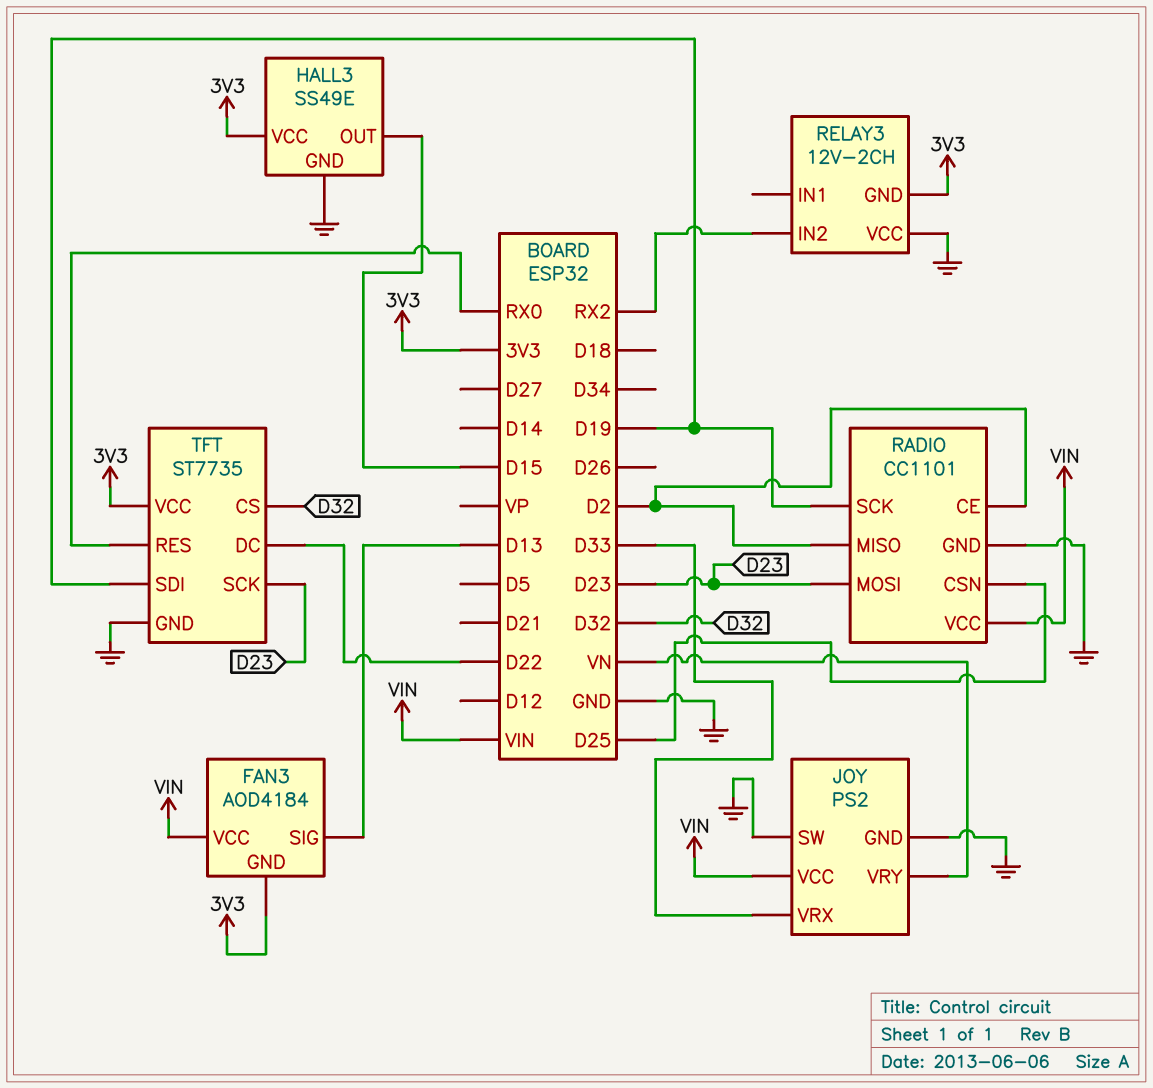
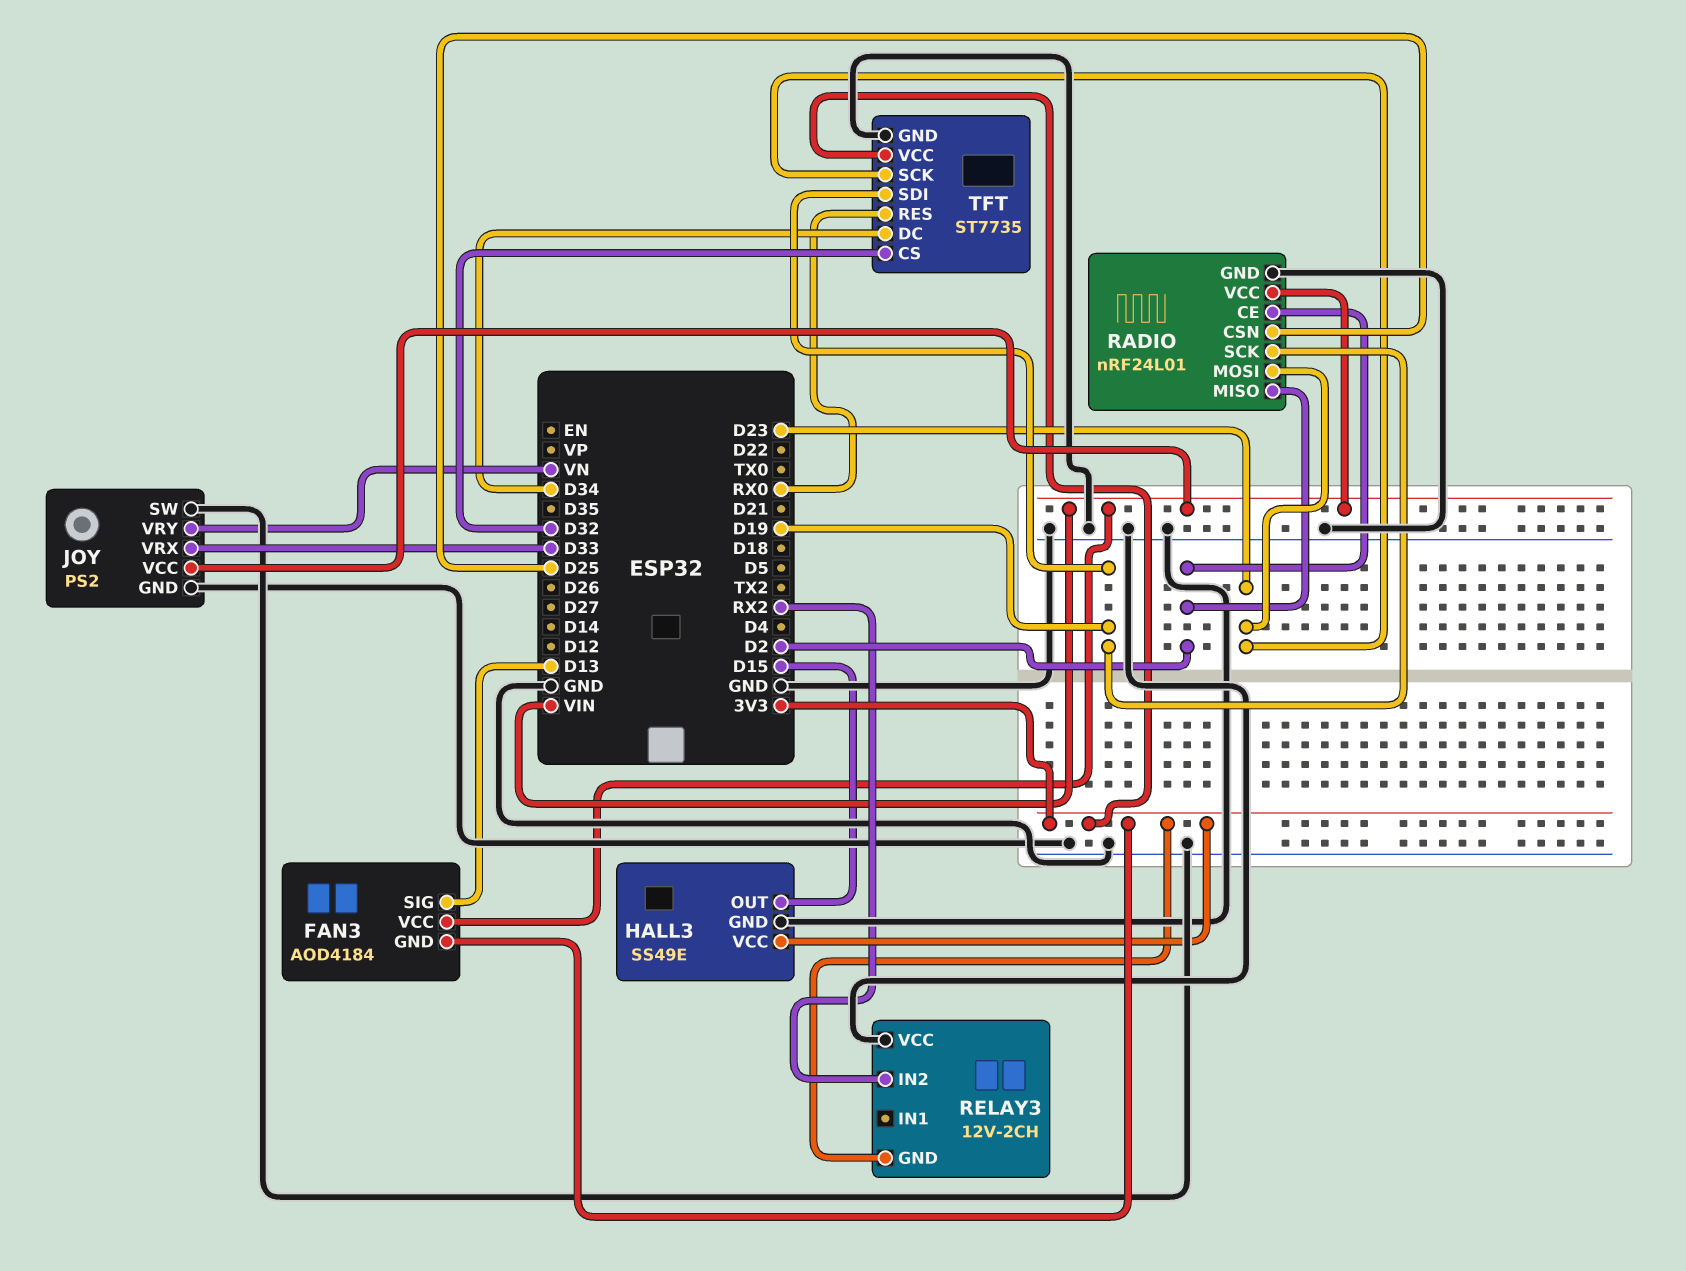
RADIO: CC1101 -> nRF24L01
TFT pin DC: D22 -> D34

